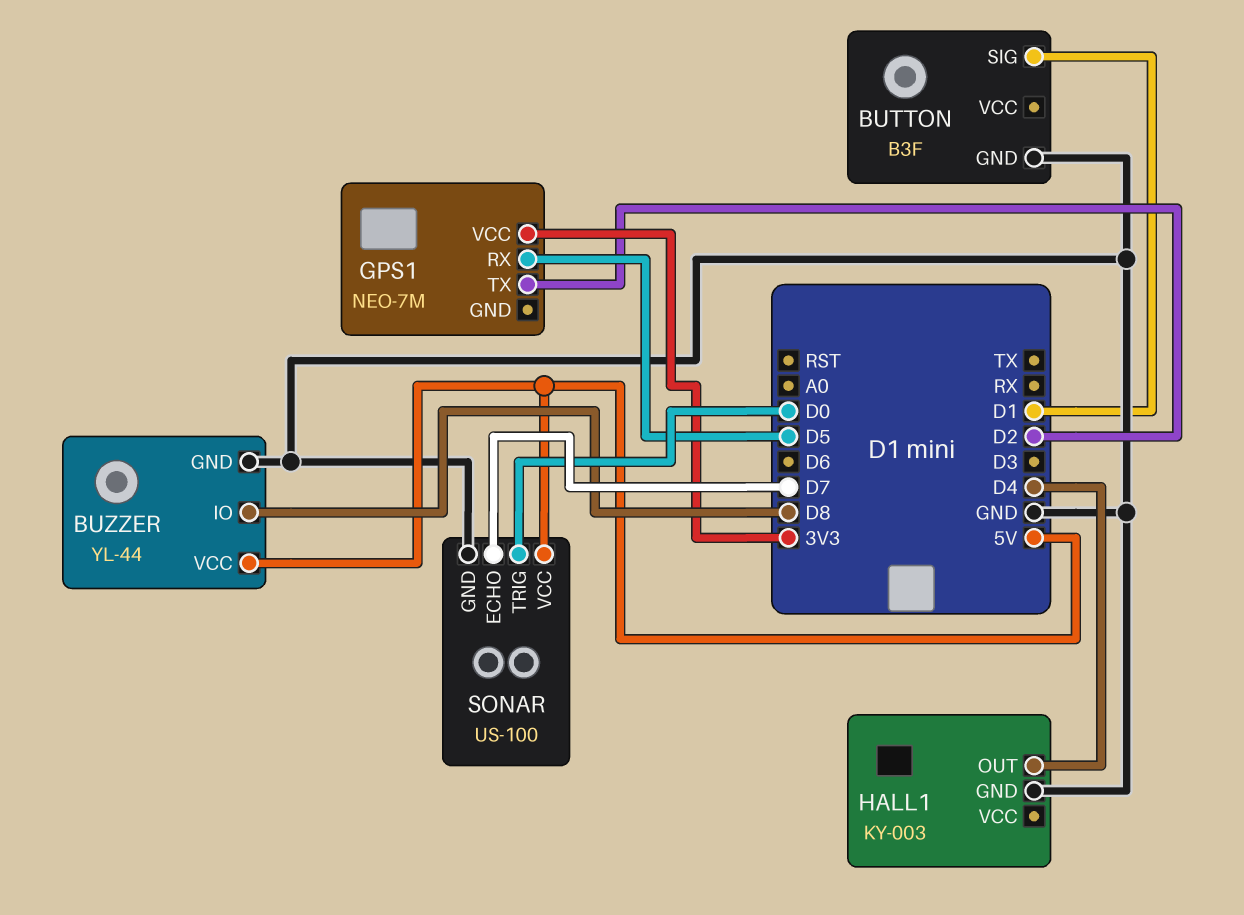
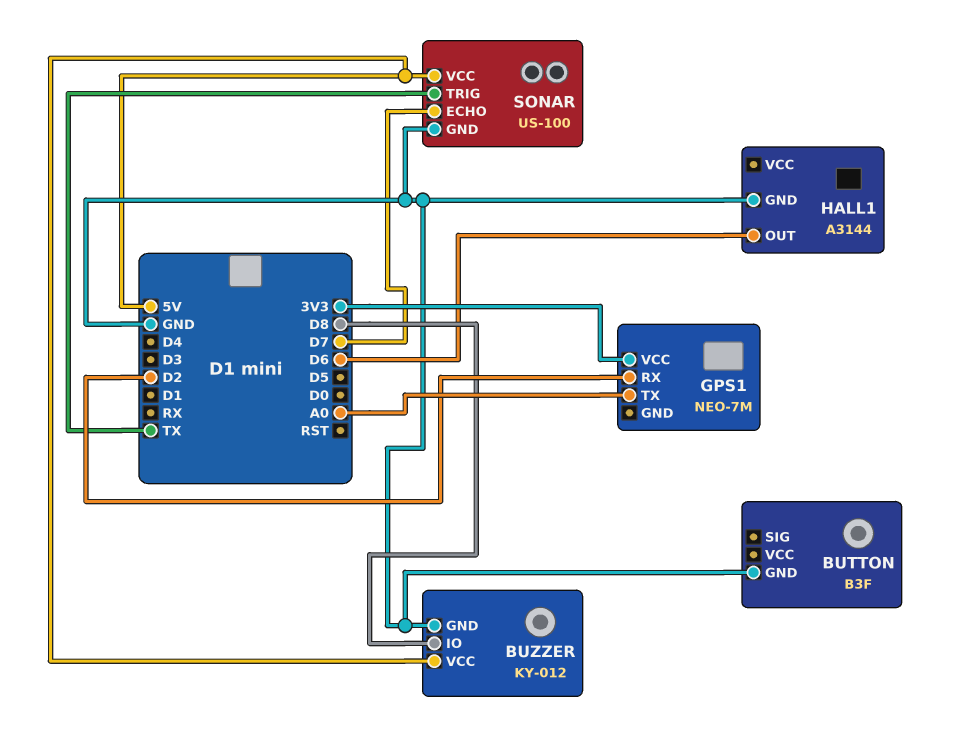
BUTTON pin SIG: D1 -> none
BUZZER: YL-44 -> KY-012
GPS1 pin RX: D5 -> D2
GPS1 pin TX: D2 -> A0
HALL1: KY-003 -> A3144
HALL1 pin OUT: D4 -> D6
SONAR pin TRIG: D0 -> TX

